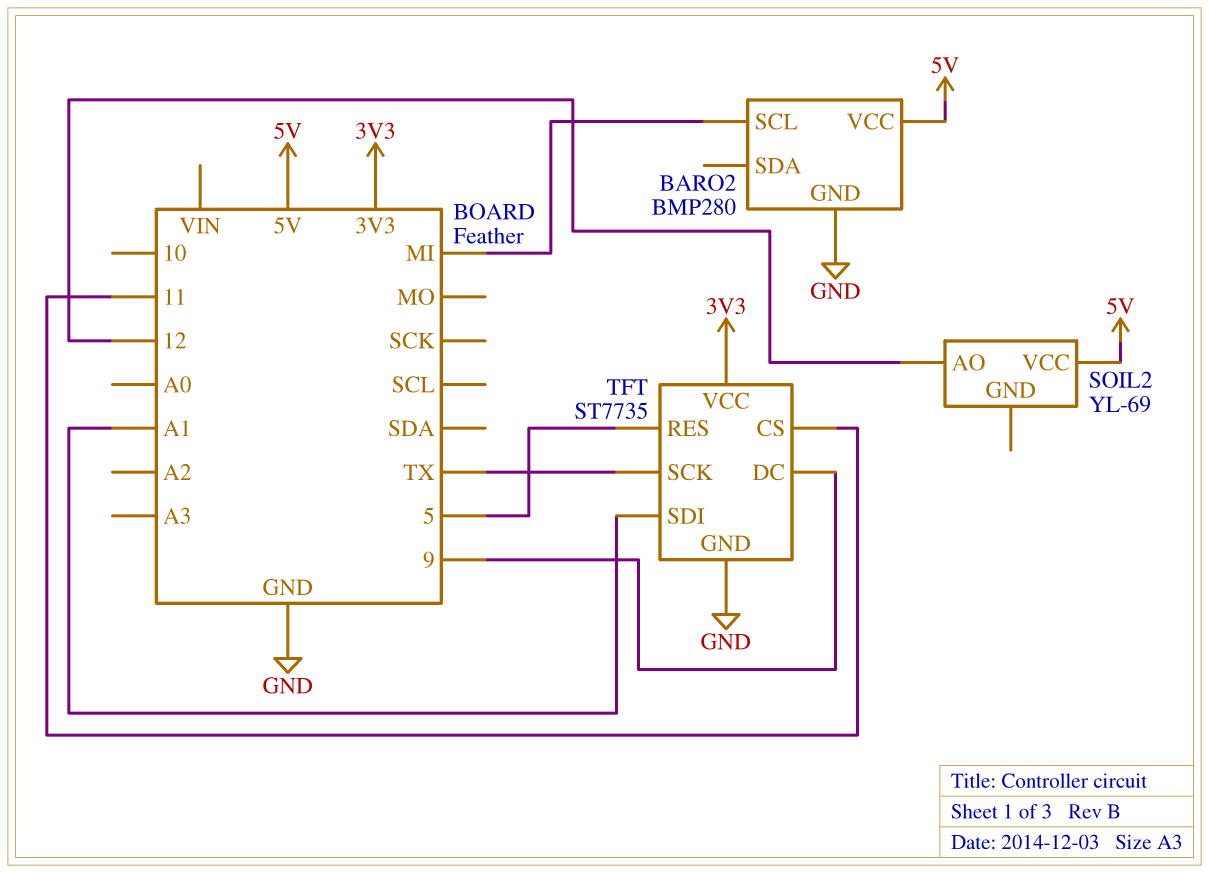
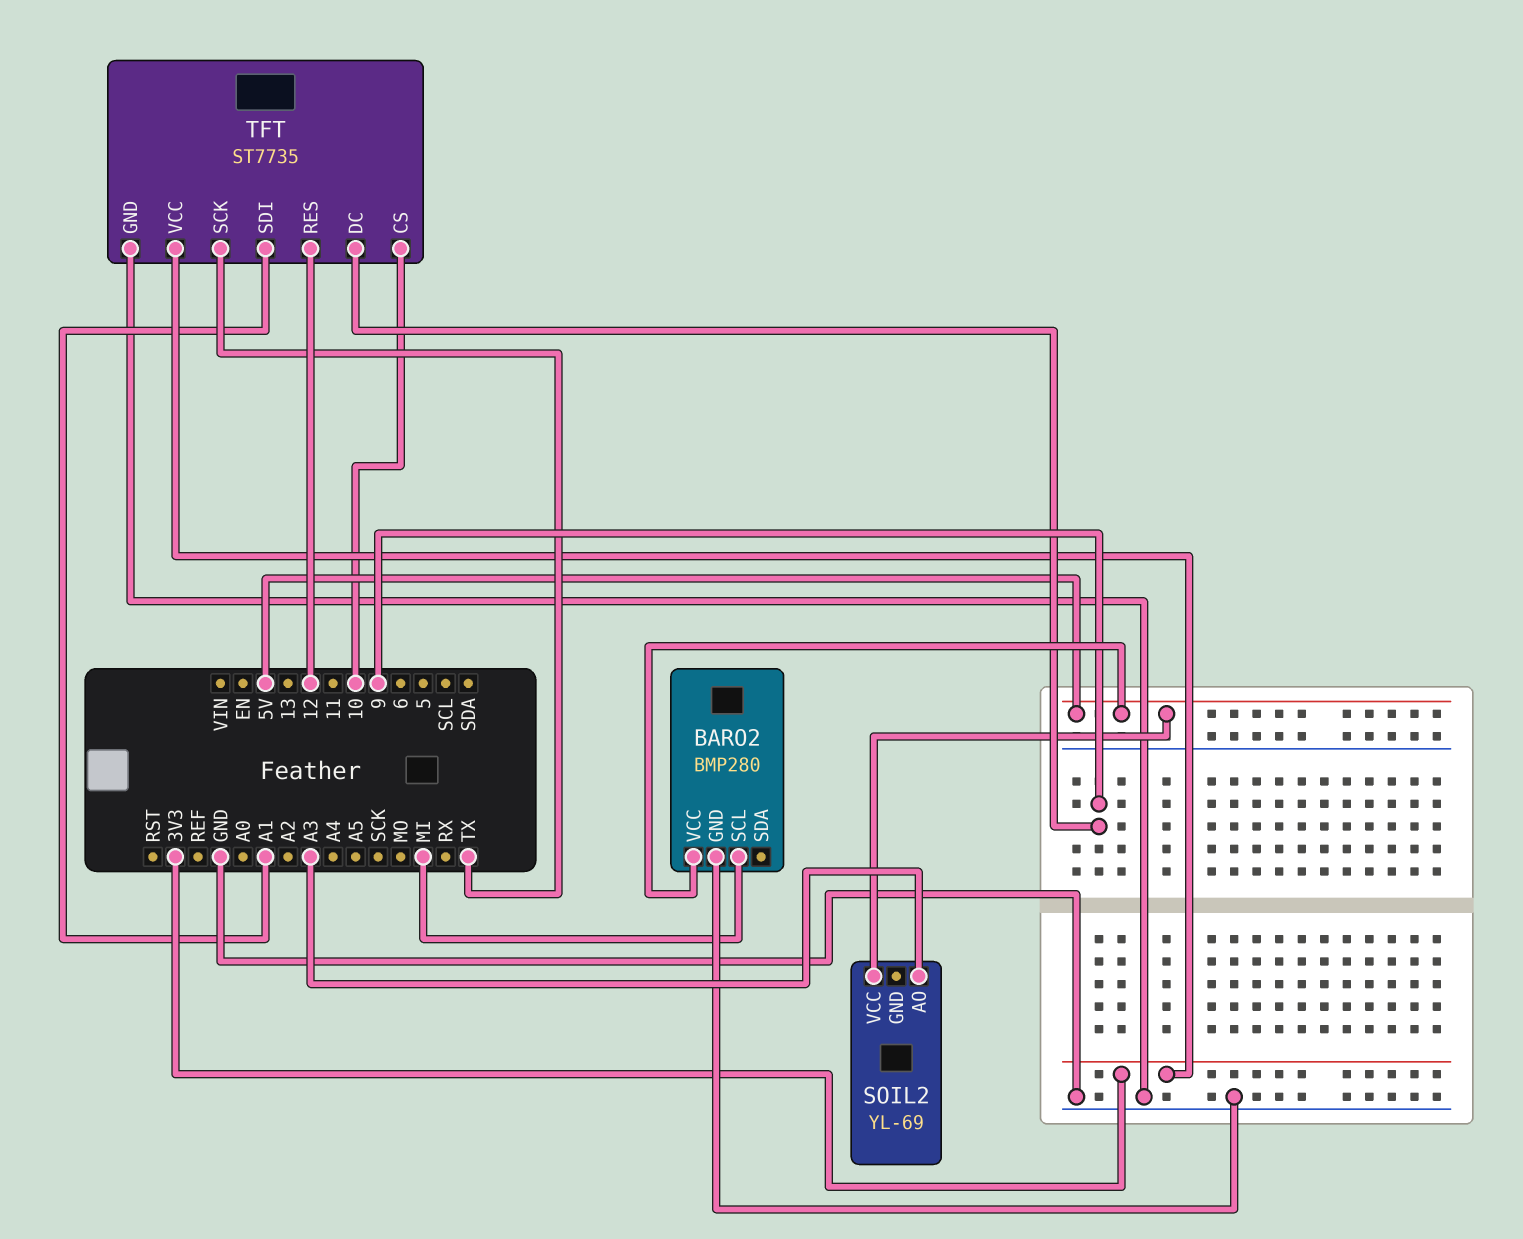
SOIL2 pin AO: 12 -> A3
TFT pin CS: 11 -> 10
TFT pin RES: 5 -> 12

